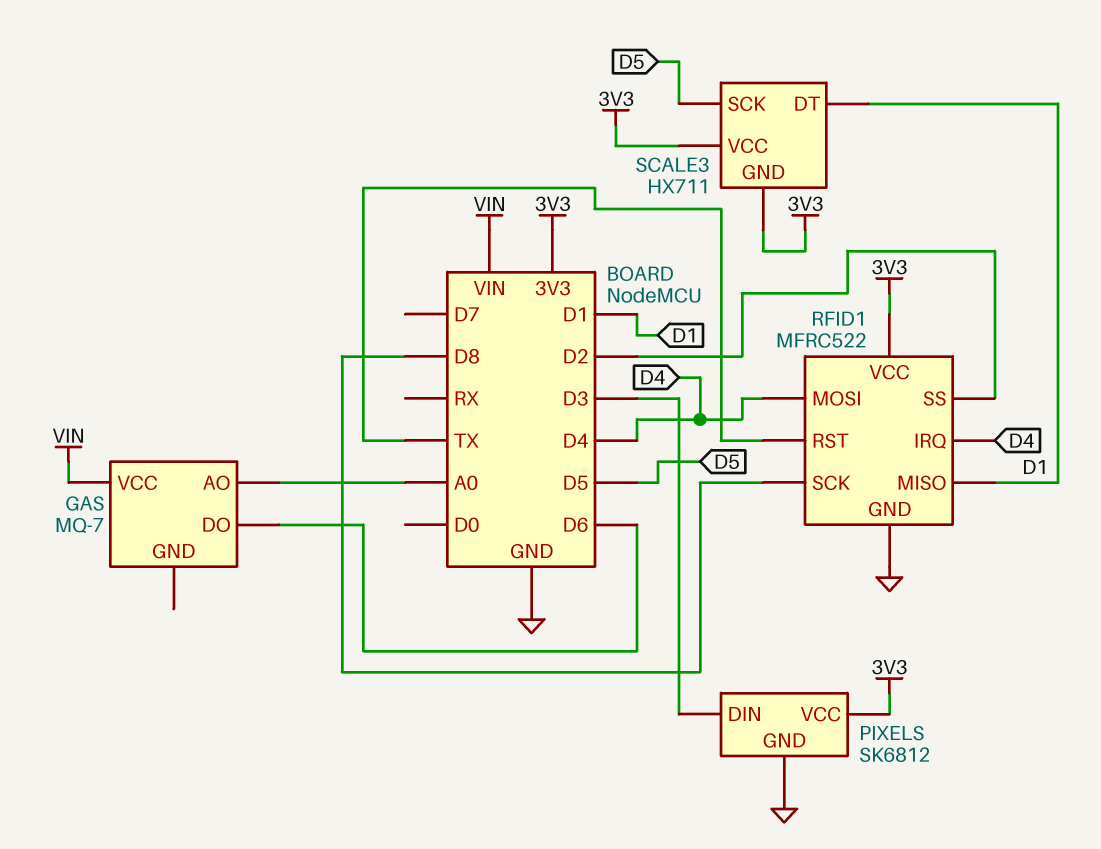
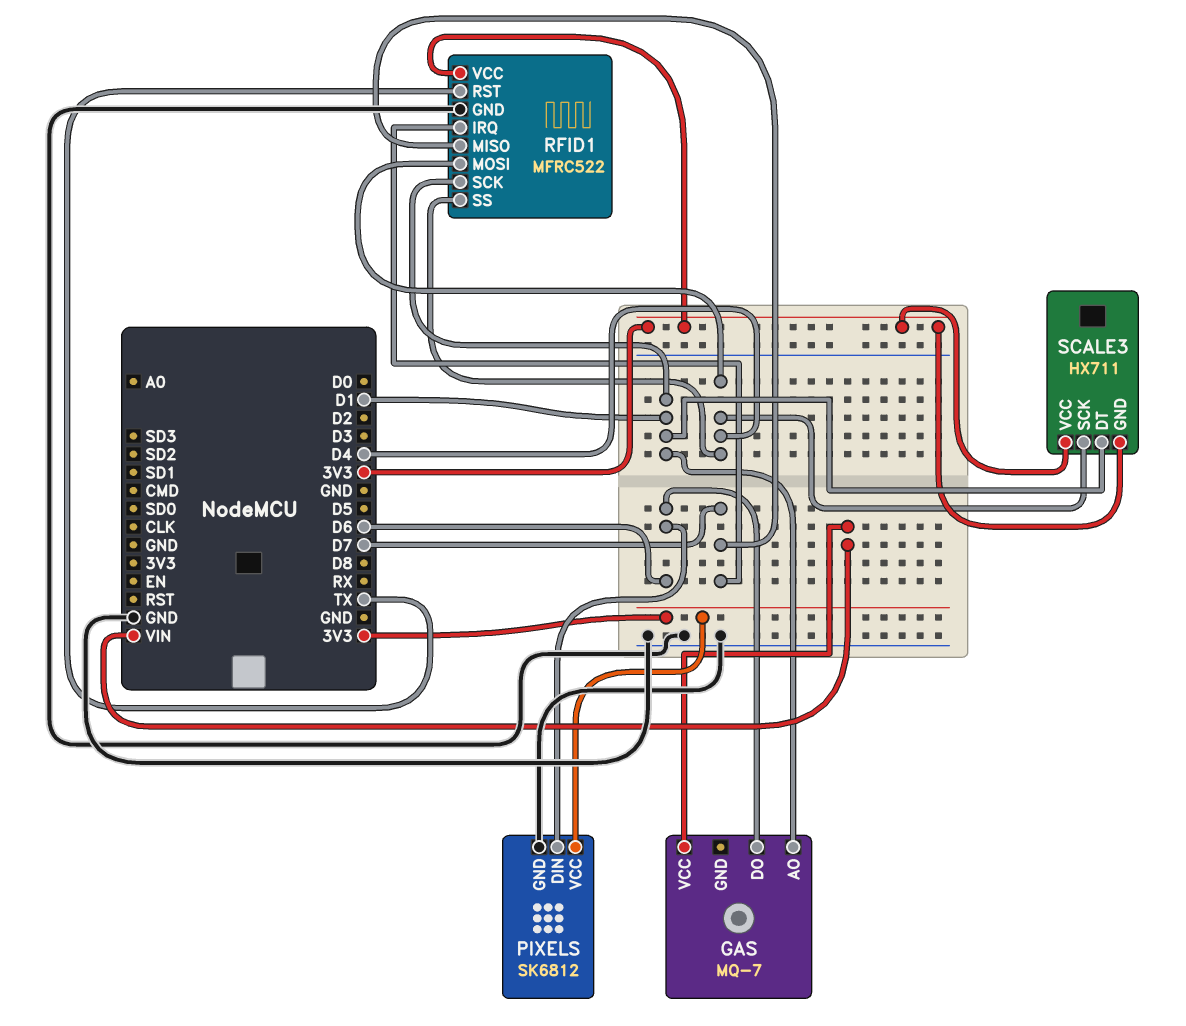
GAS pin AO: A0 -> D1
PIXELS pin DIN: D3 -> D6
RFID1 pin IRQ: D4 -> D7
RFID1 pin MISO: D1 -> D7
RFID1 pin SCK: D8 -> D1
RFID1 pin SS: D2 -> D4
SCALE3 pin SCK: D5 -> D4

